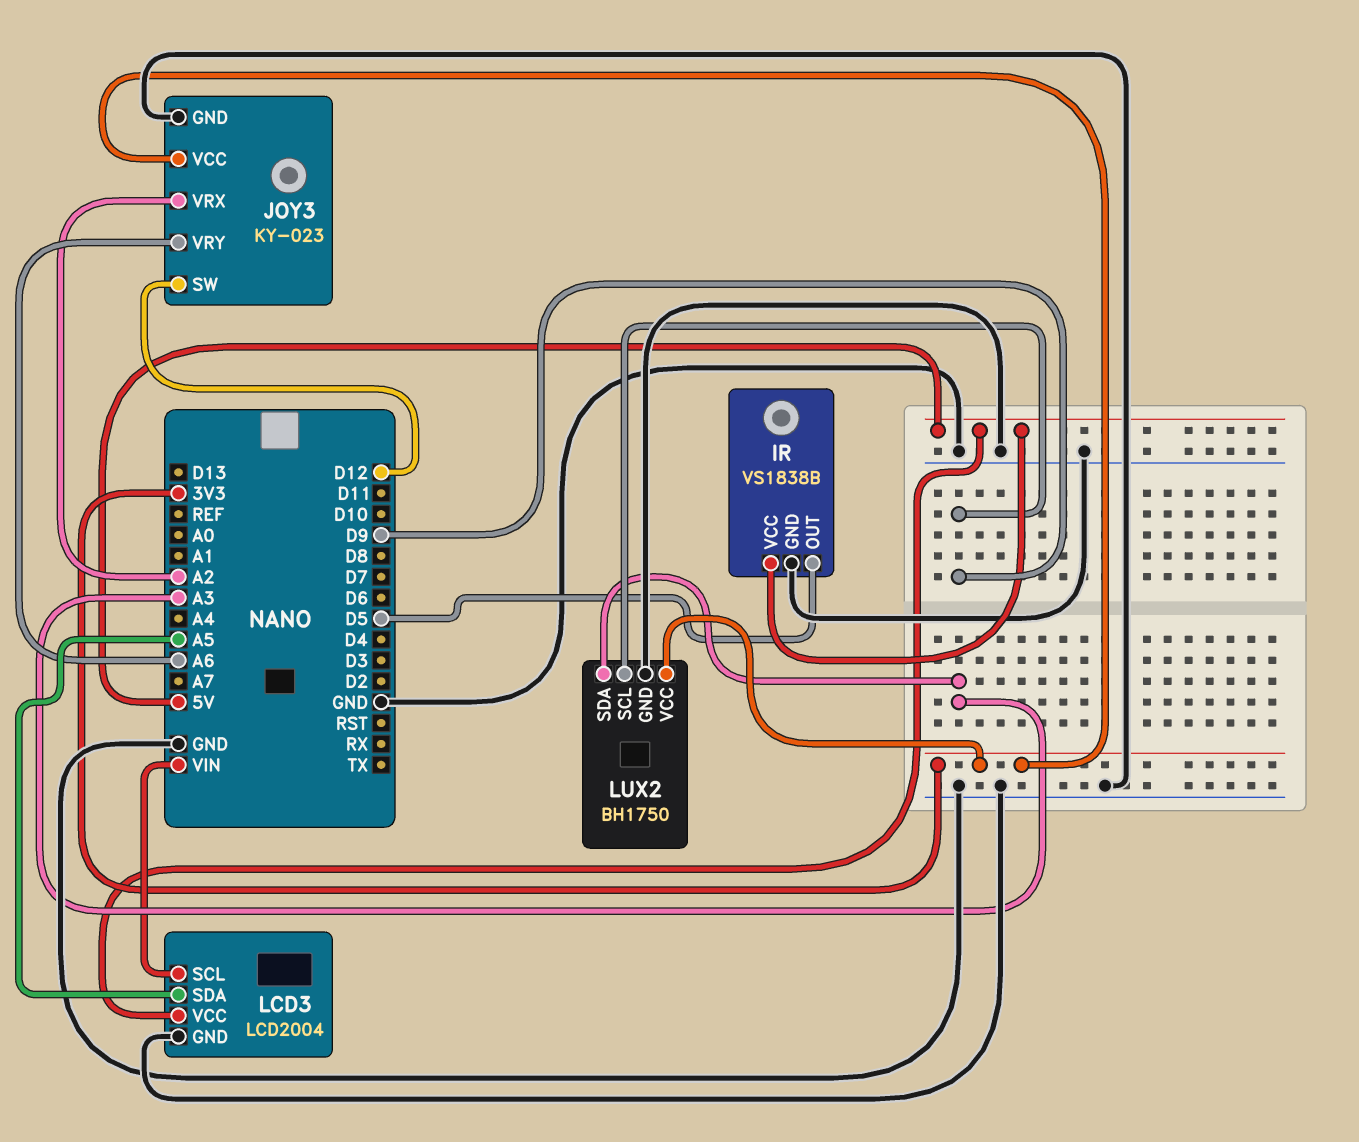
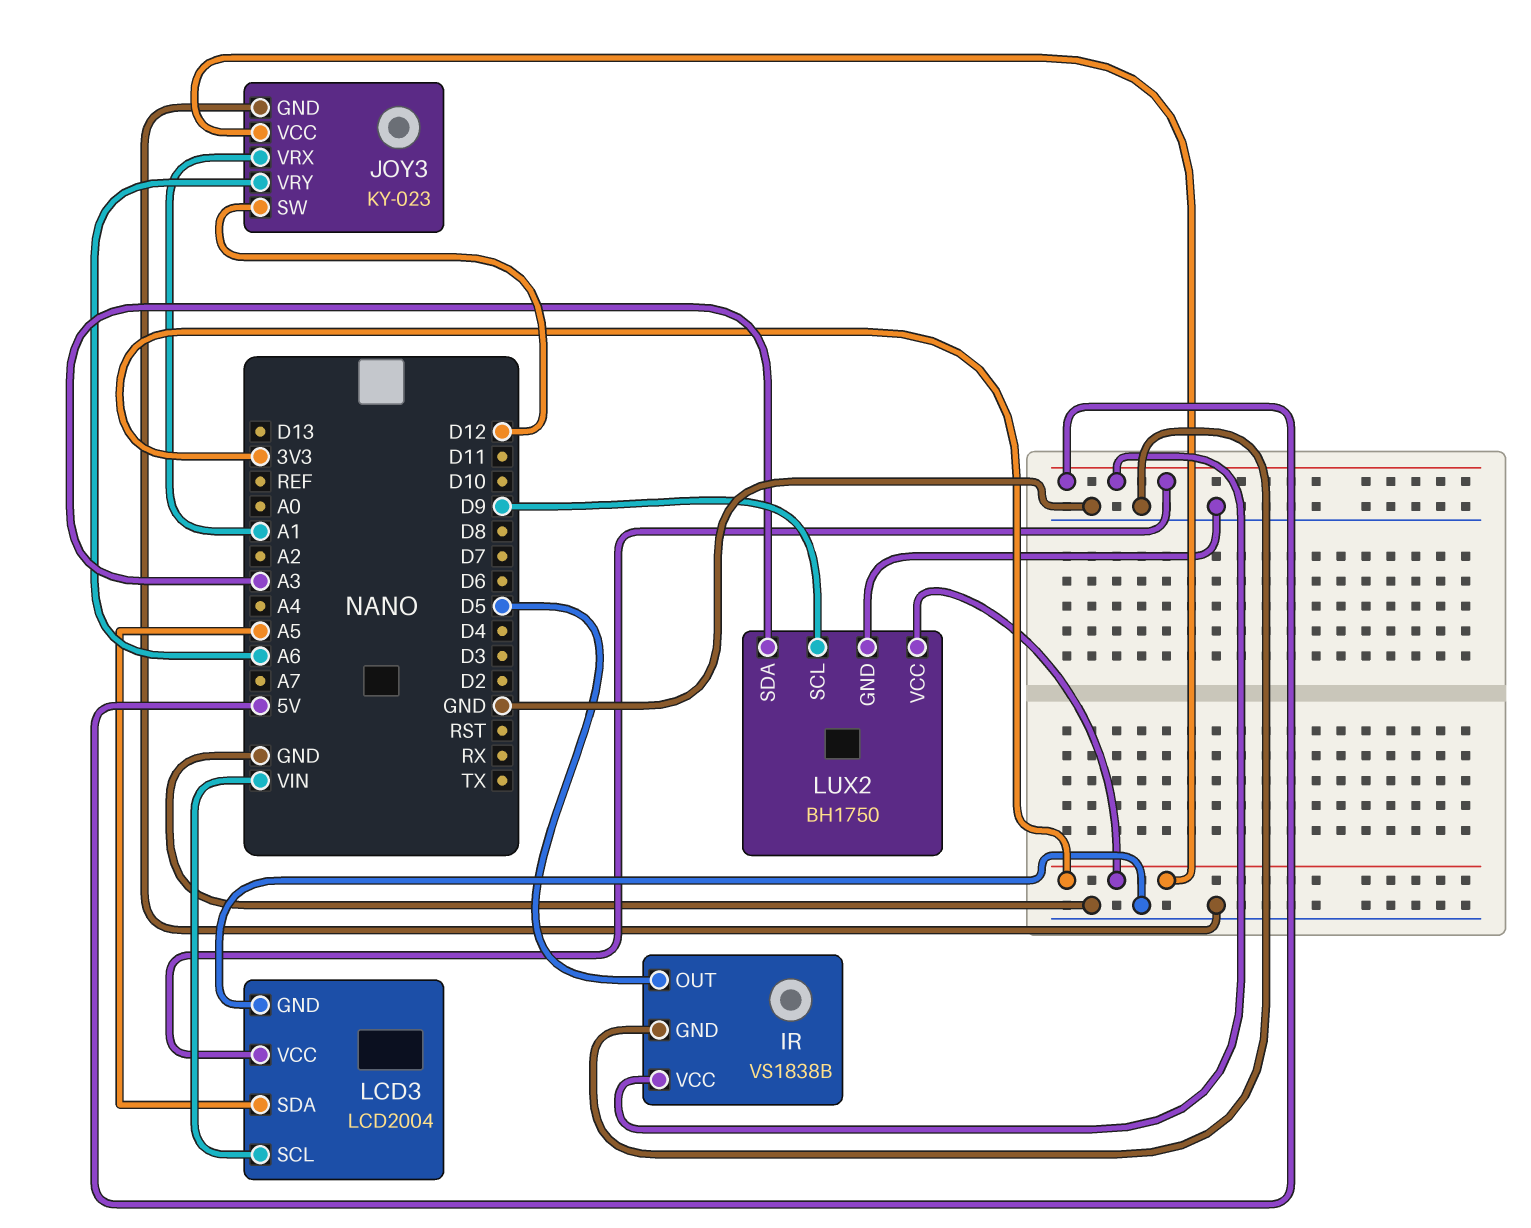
JOY3 pin VRX: A2 -> A1

